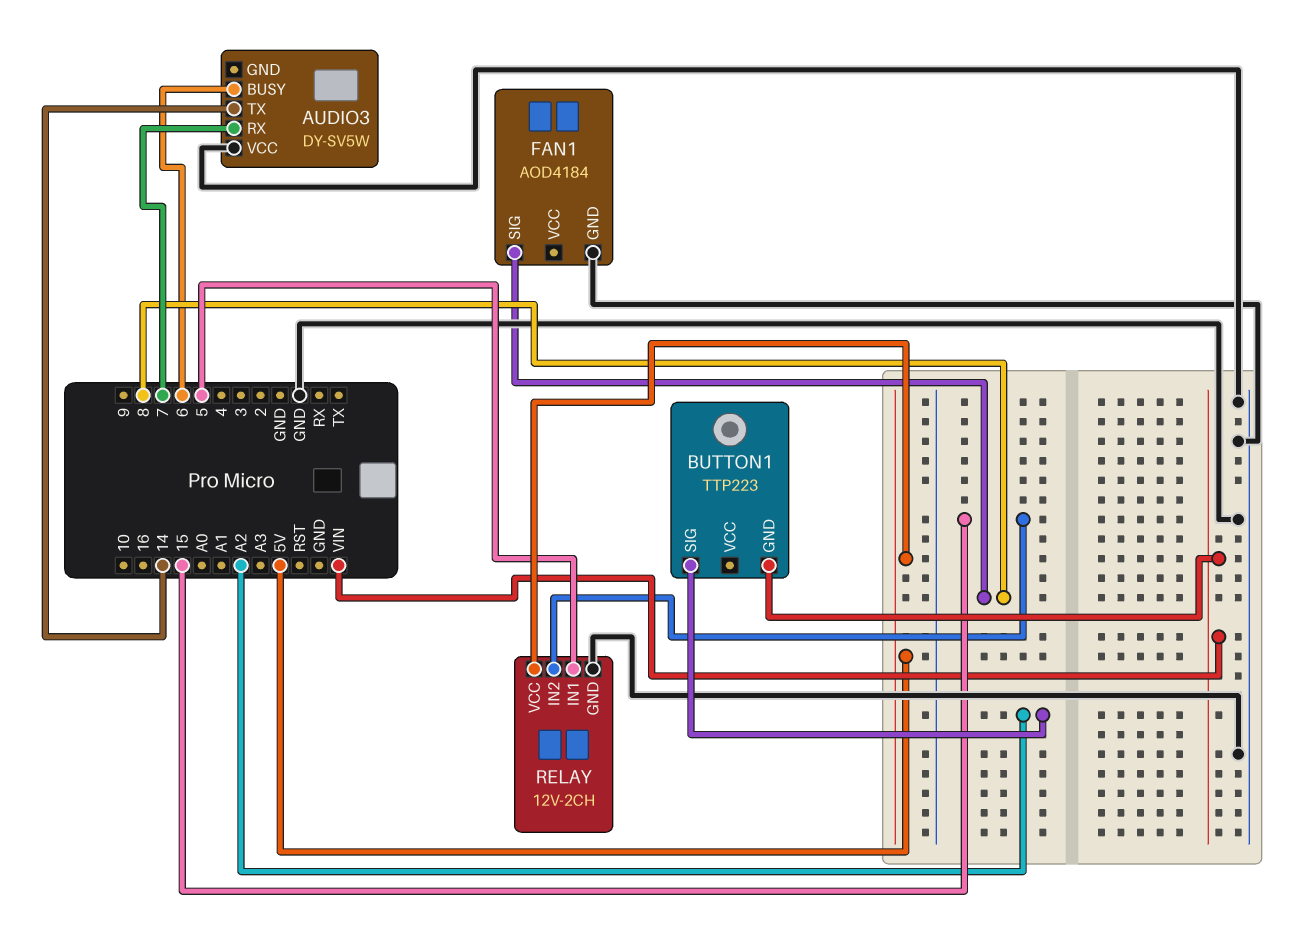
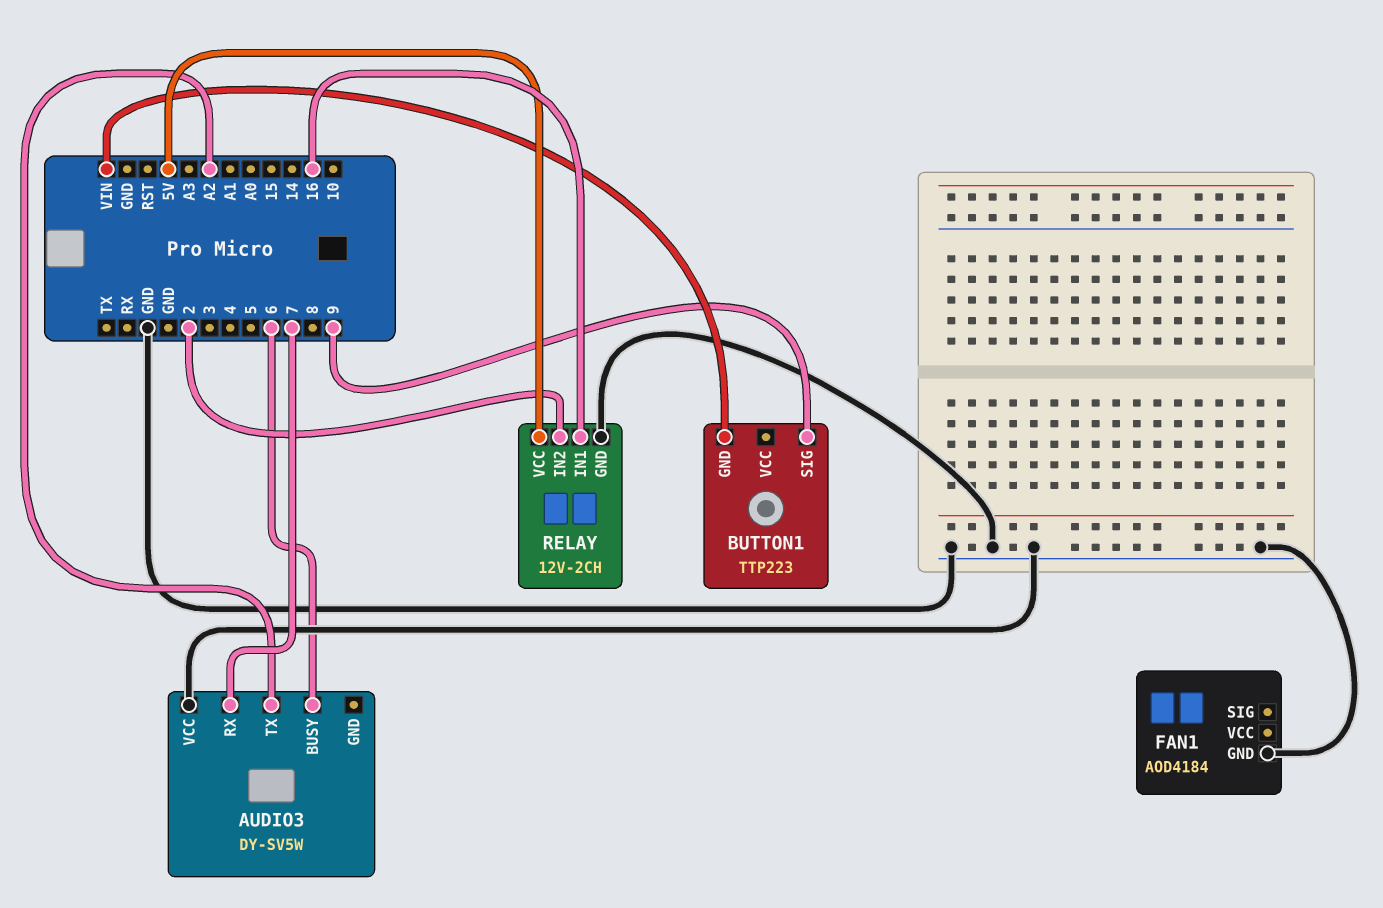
AUDIO3 pin TX: 14 -> A2
BUTTON1 pin SIG: A2 -> 9
FAN1 pin SIG: 8 -> none
RELAY pin IN1: 5 -> 16
RELAY pin IN2: 15 -> 2

